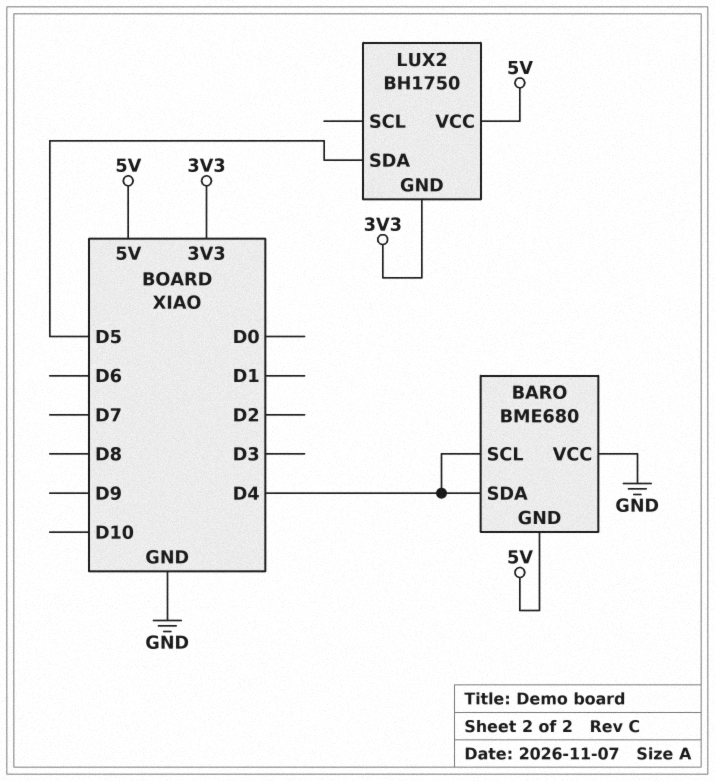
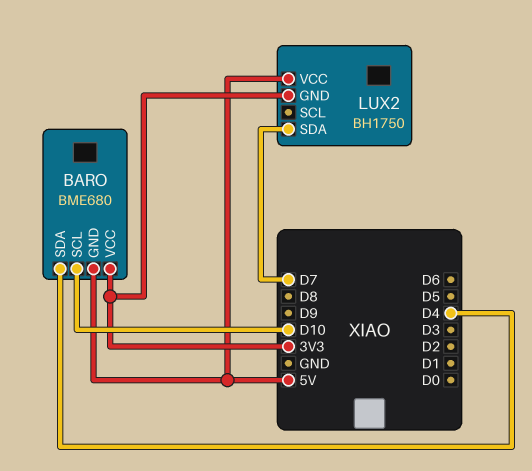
BARO pin SCL: D4 -> D10
BARO pin VCC: GND -> 3V3
LUX2 pin SDA: D5 -> D7

